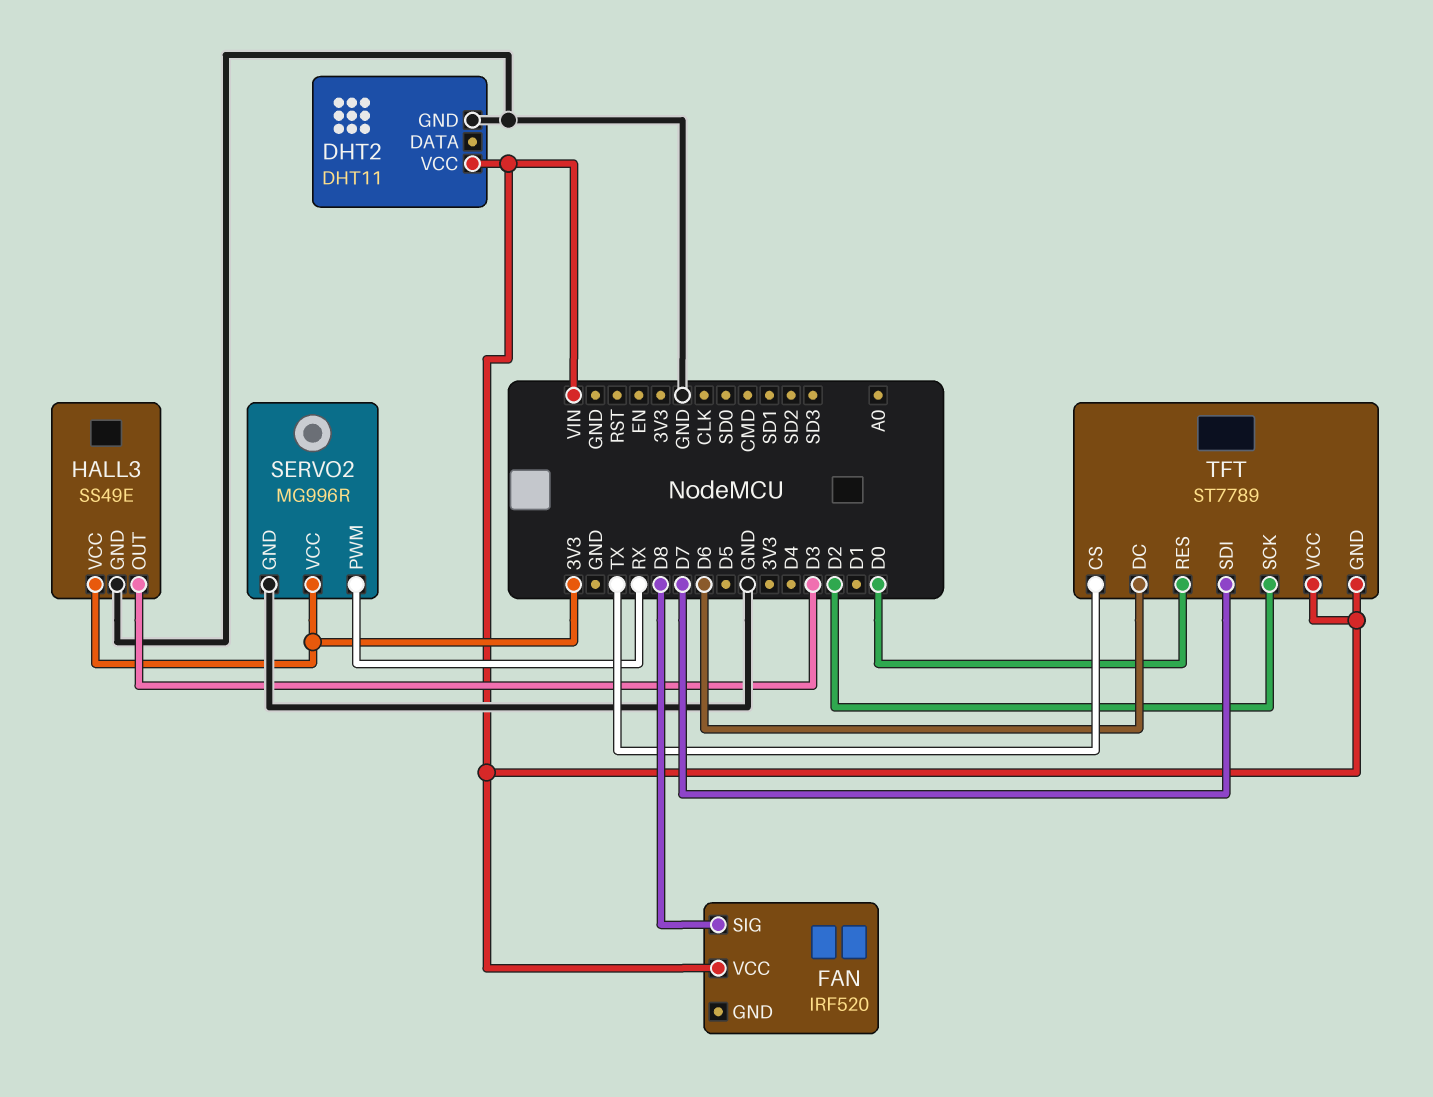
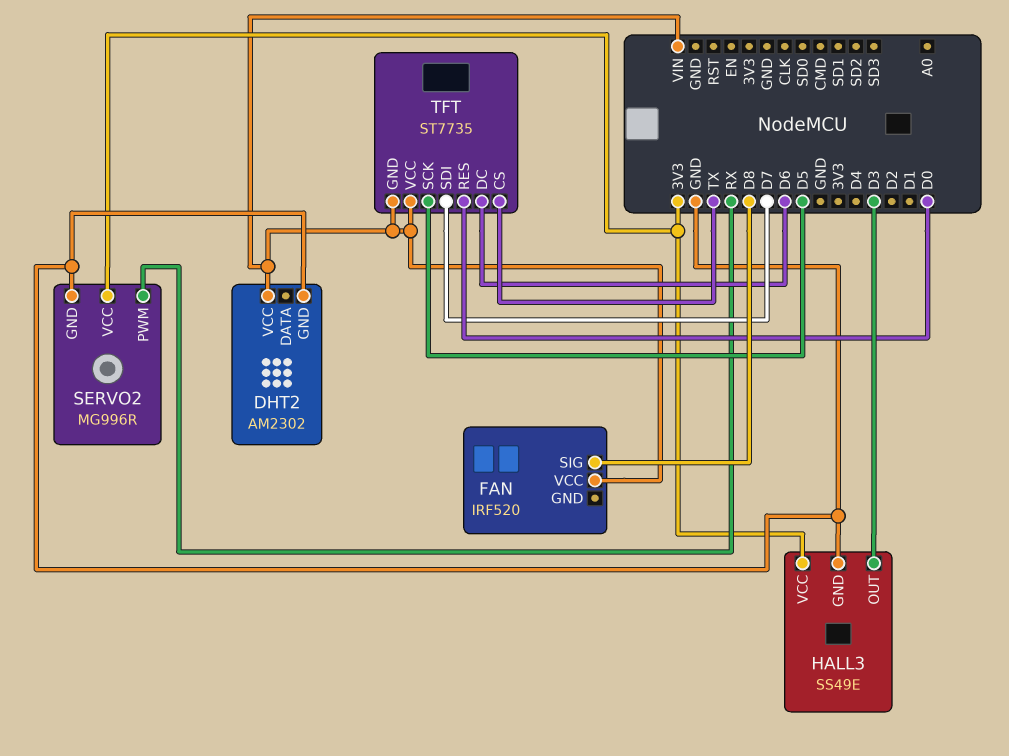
DHT2: DHT11 -> AM2302
TFT: ST7789 -> ST7735
TFT pin SCK: D2 -> D5

